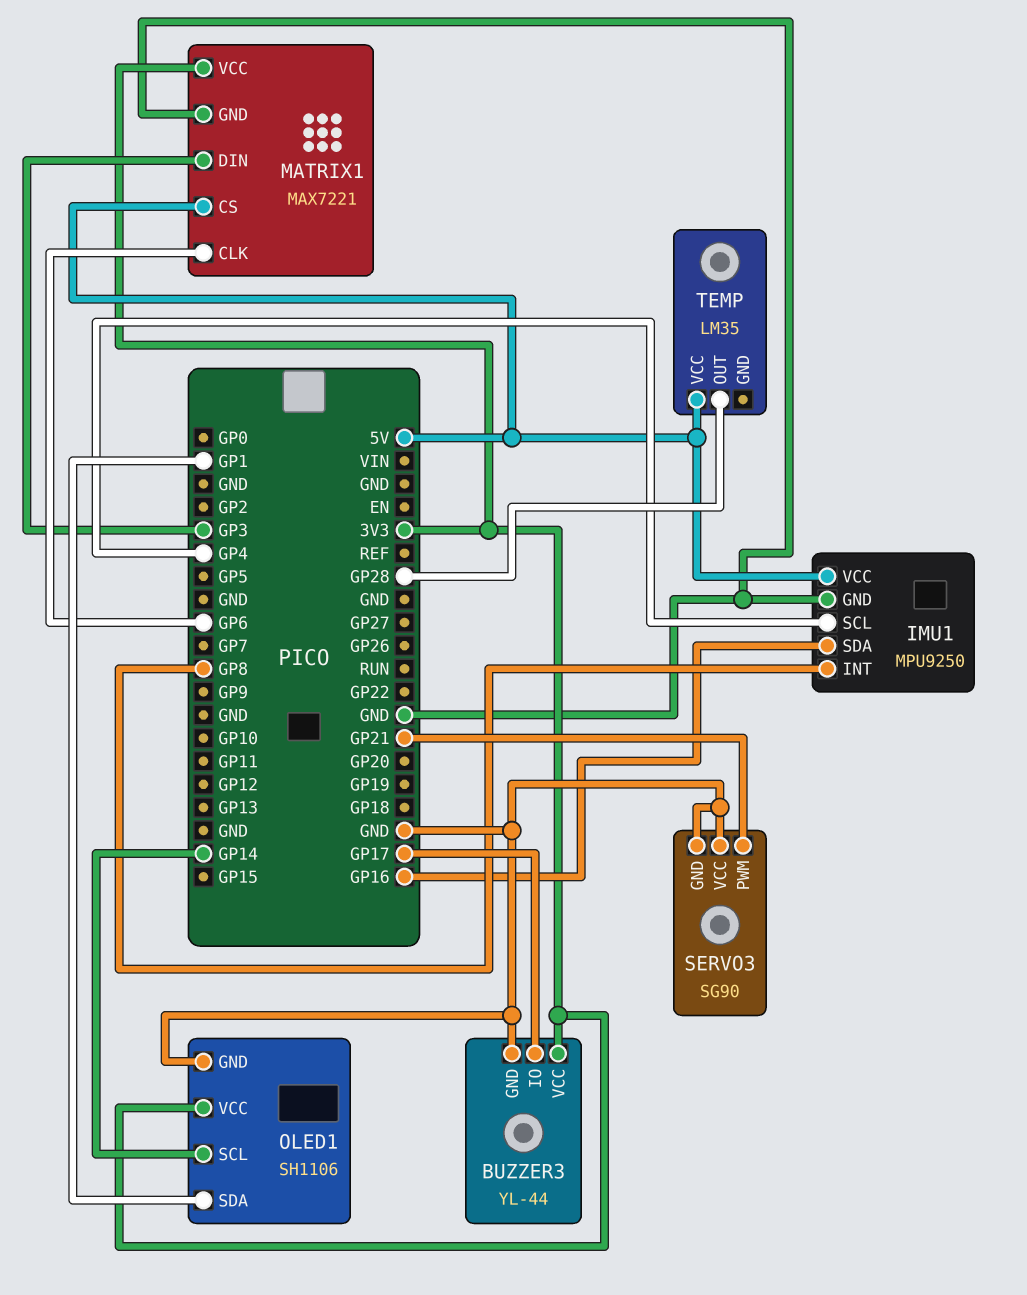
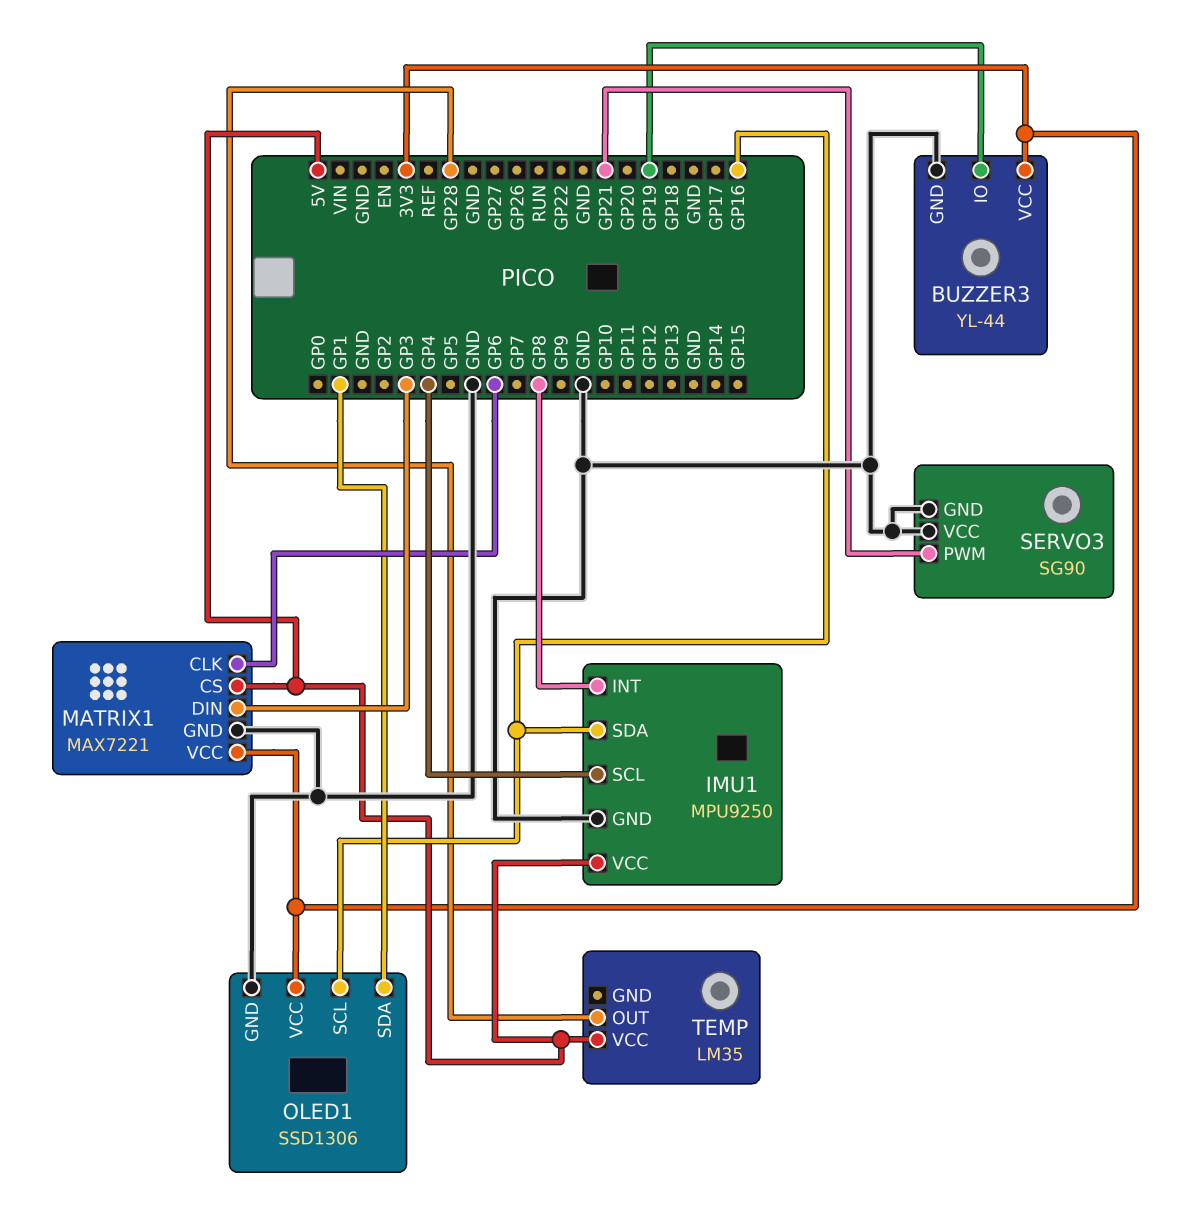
BUZZER3 pin IO: GP17 -> GP19
OLED1: SH1106 -> SSD1306
OLED1 pin SCL: GP14 -> GP16

